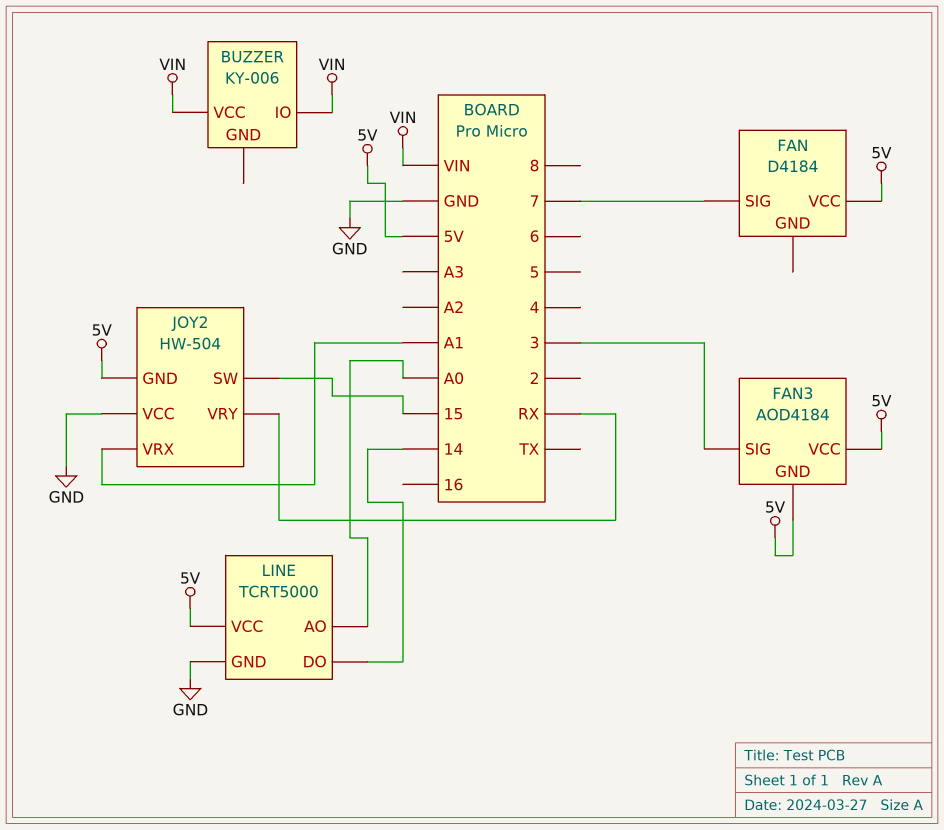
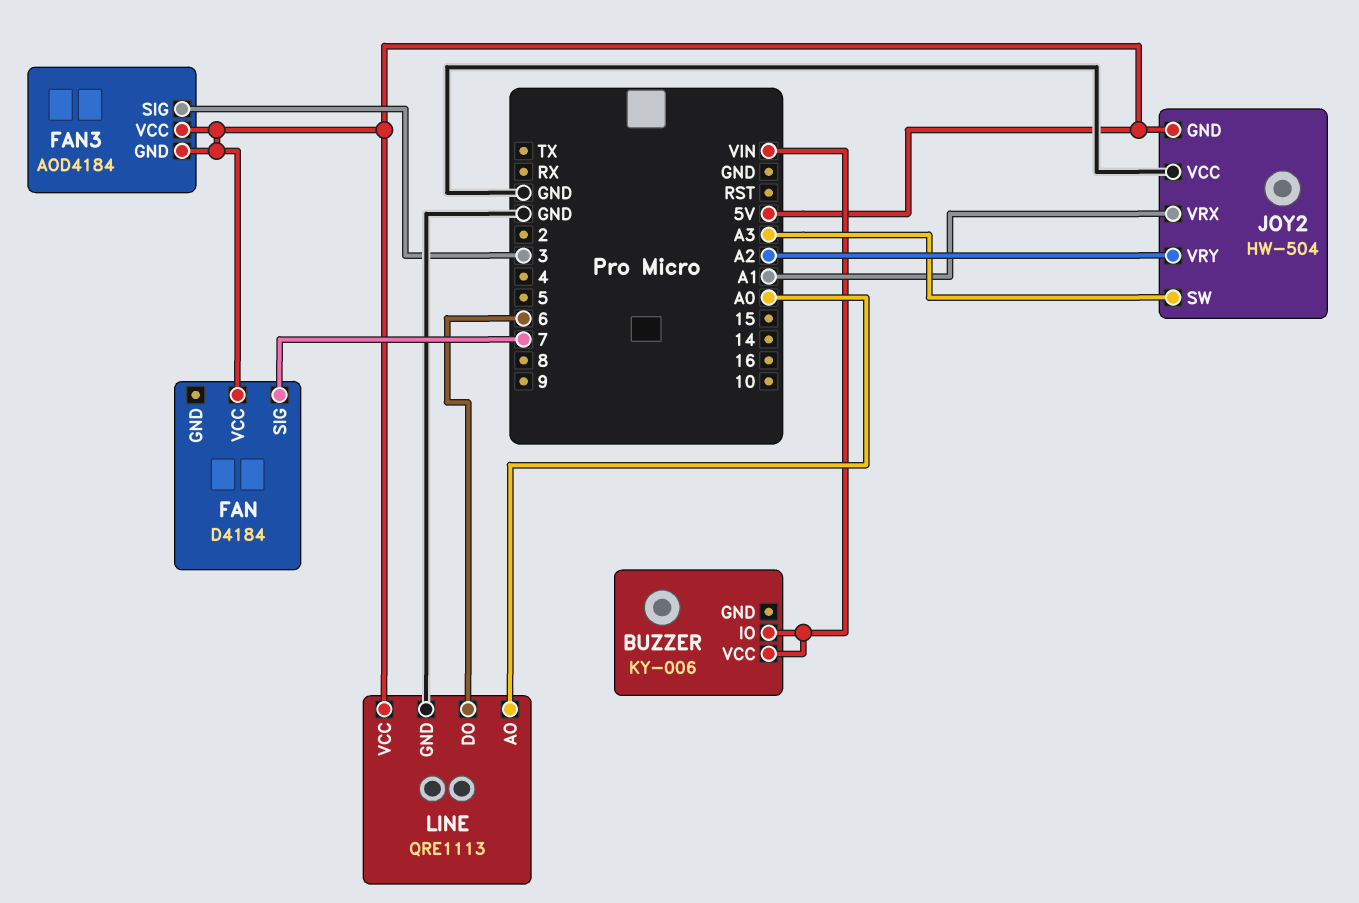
JOY2 pin SW: 15 -> A3
JOY2 pin VRY: RX -> A2
LINE: TCRT5000 -> QRE1113
LINE pin DO: 14 -> 6

